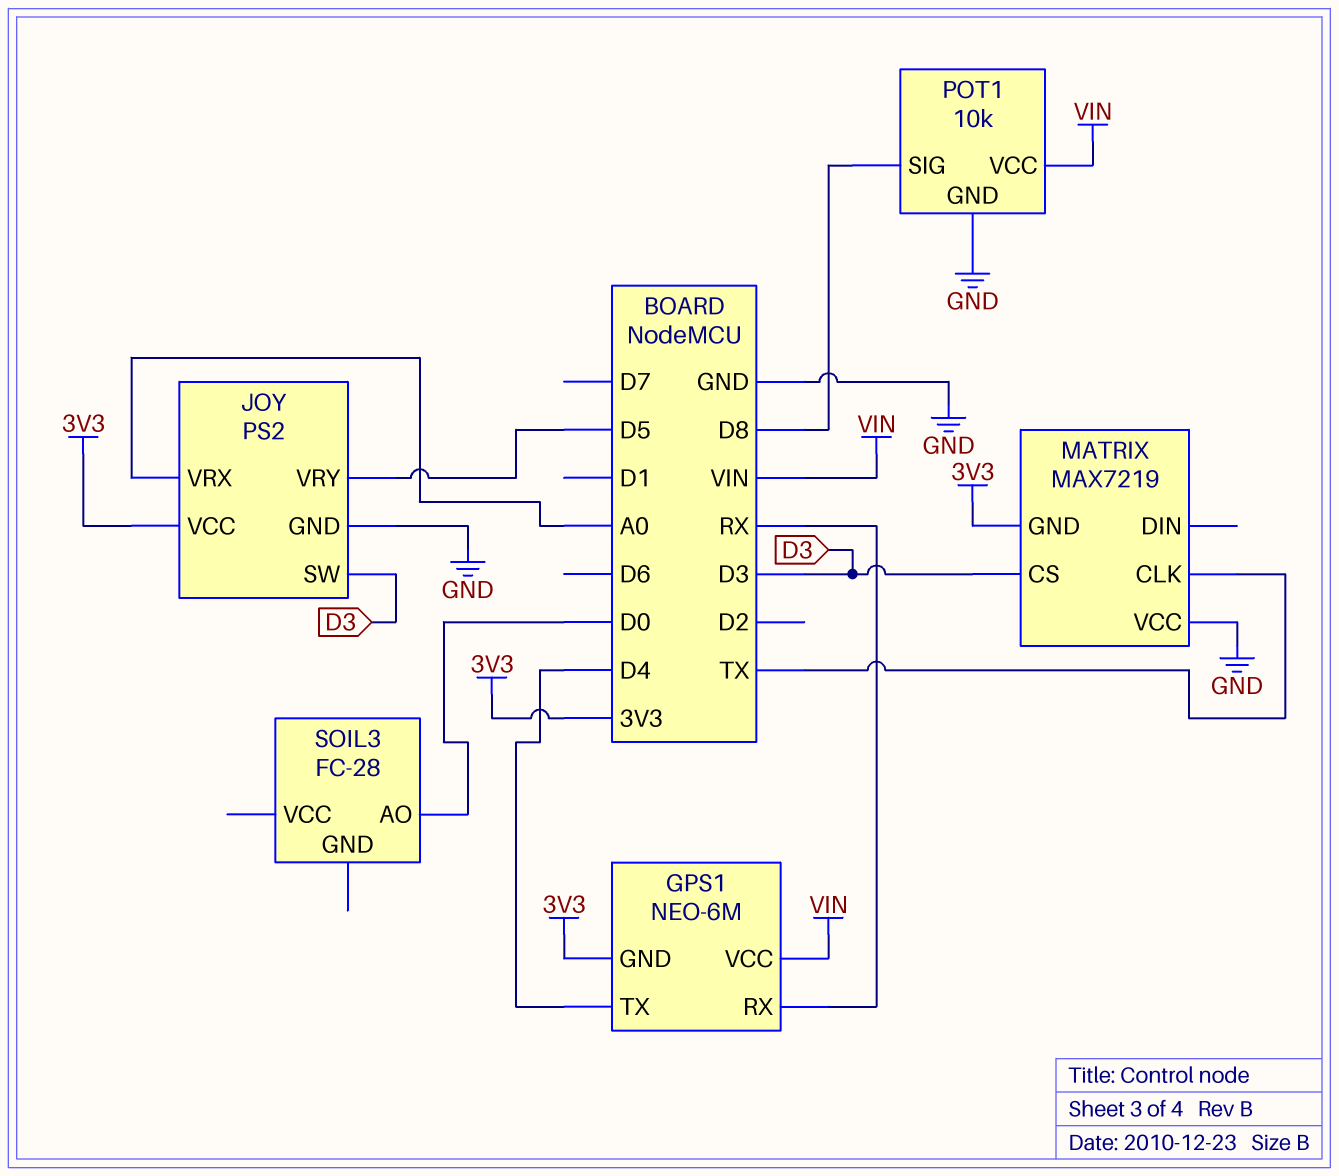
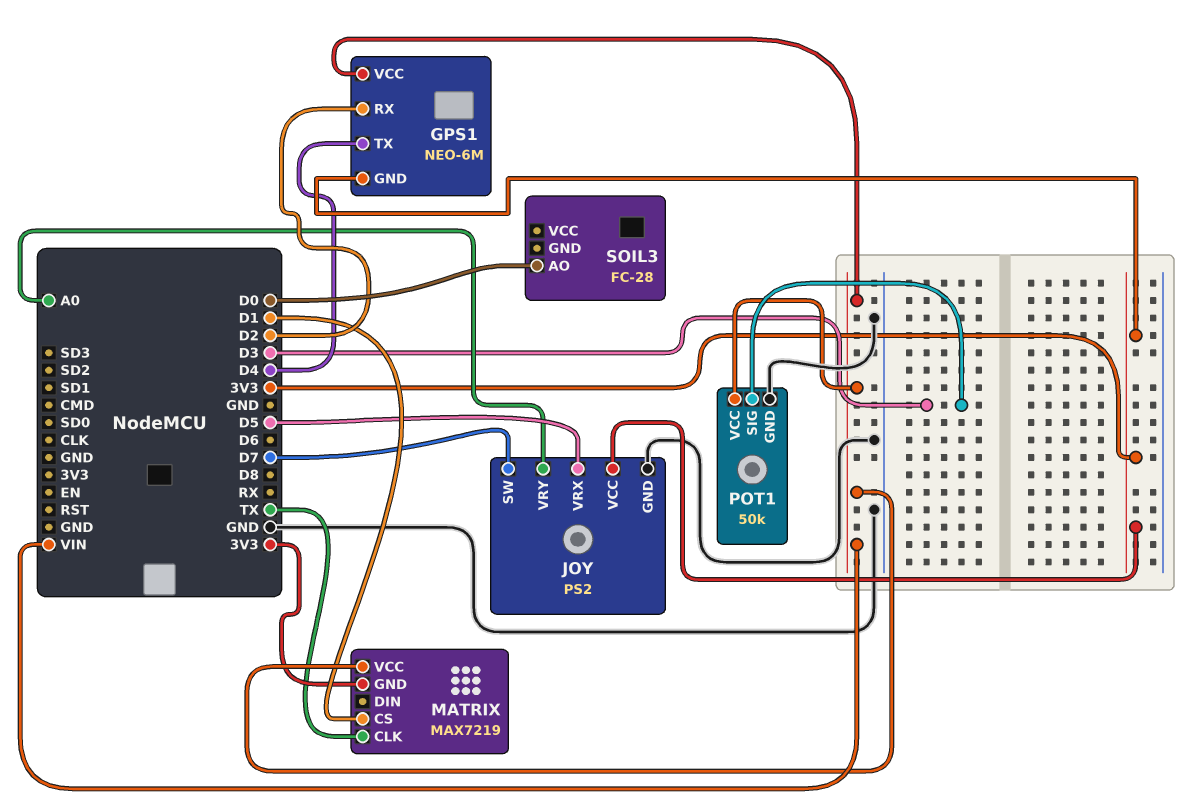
GPS1 pin RX: RX -> D2
JOY pin SW: D3 -> D7
JOY pin VRX: A0 -> D5
JOY pin VRY: D5 -> A0
MATRIX pin CS: D3 -> D1
MATRIX pin VCC: GND -> VIN
POT1: 10k -> 50k
POT1 pin SIG: D8 -> D3

